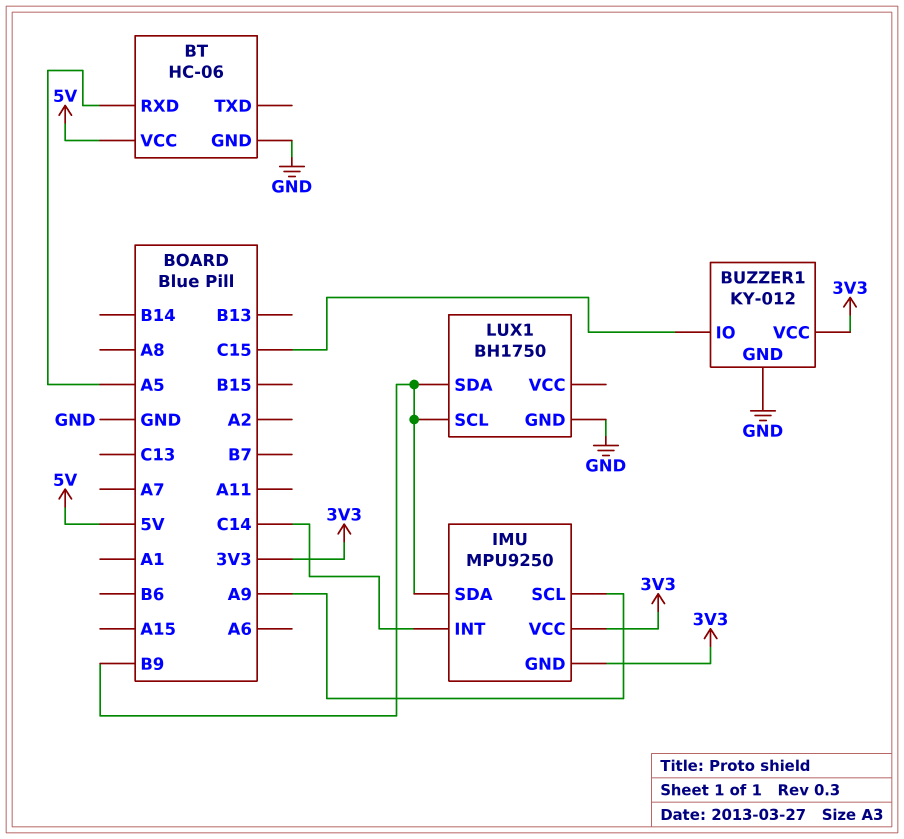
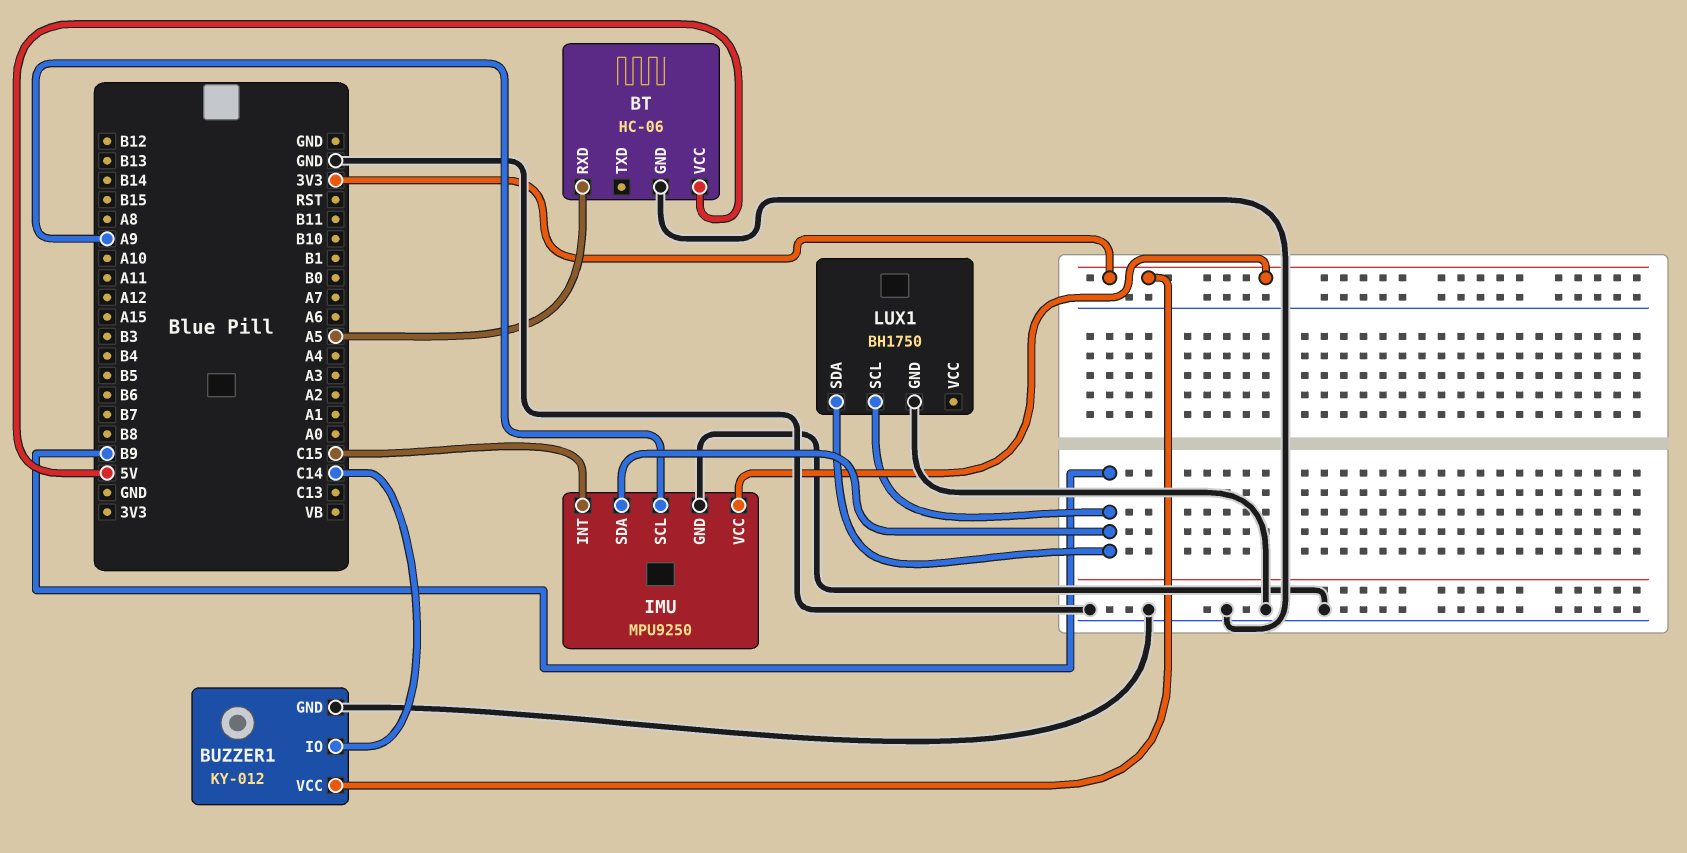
BUZZER1 pin IO: C15 -> C14
IMU pin GND: 3V3 -> GND
IMU pin INT: C14 -> C15

